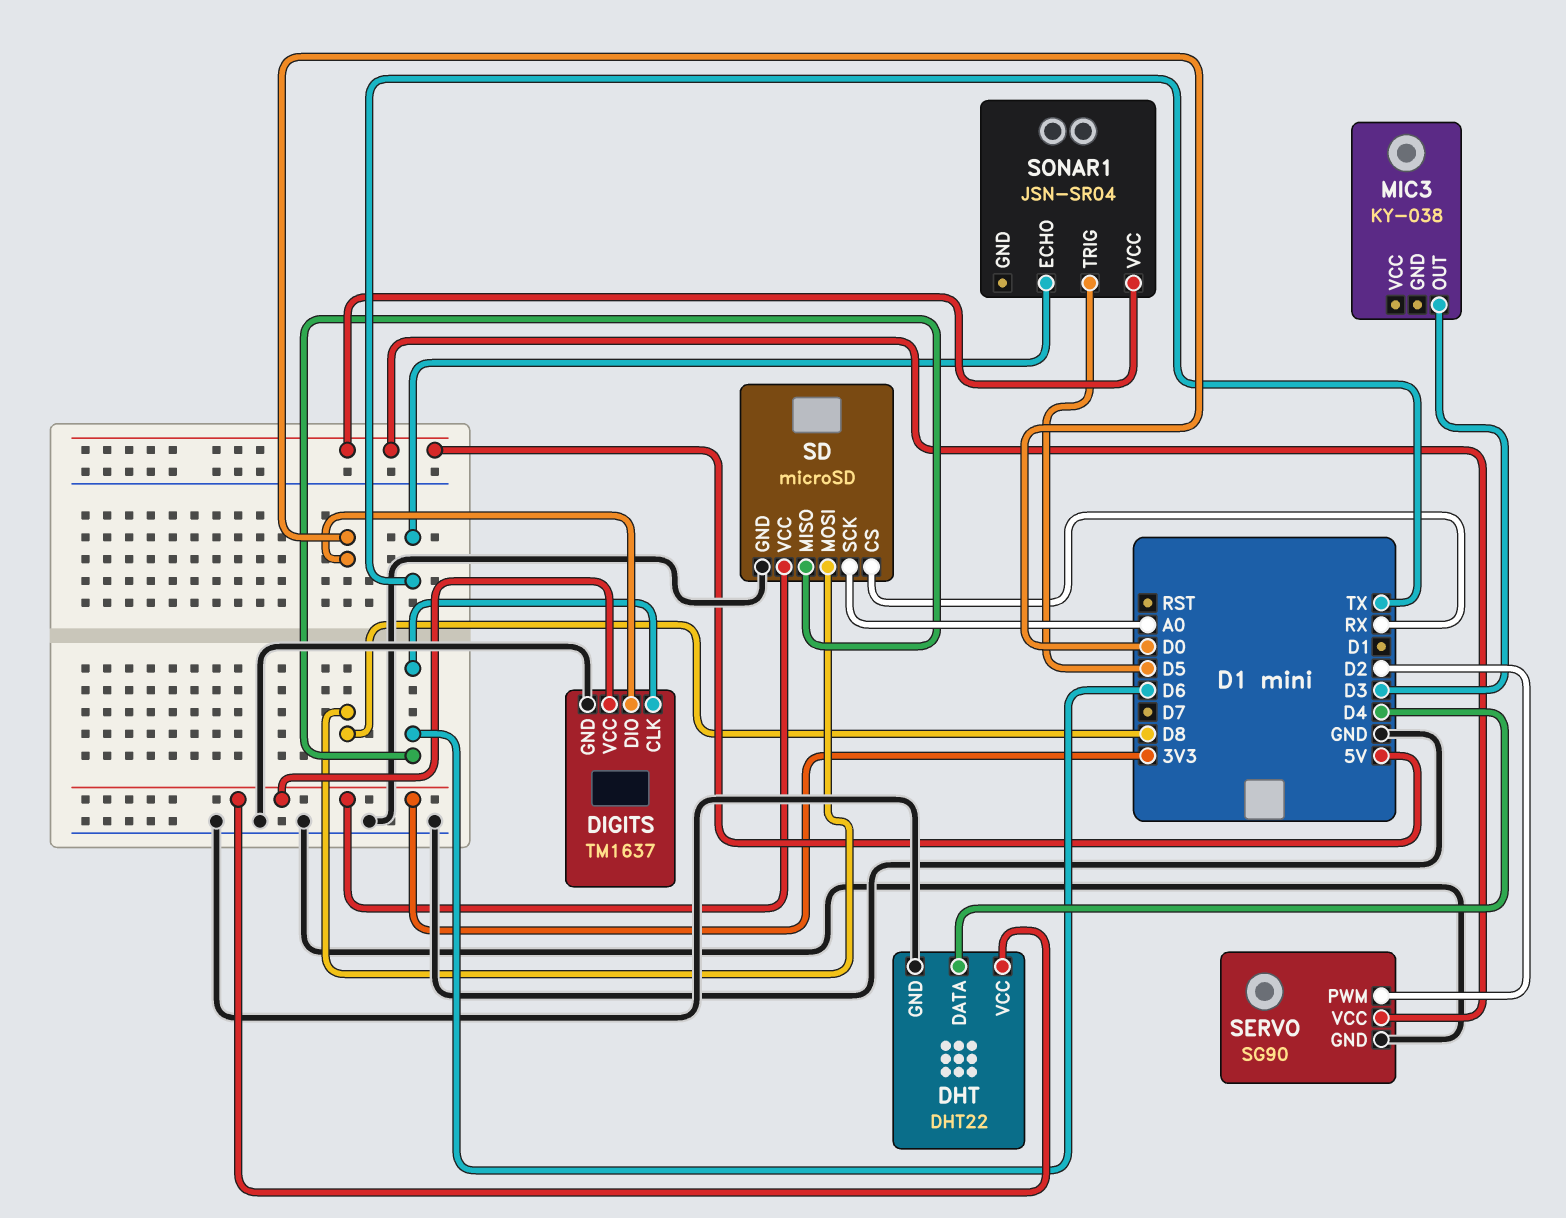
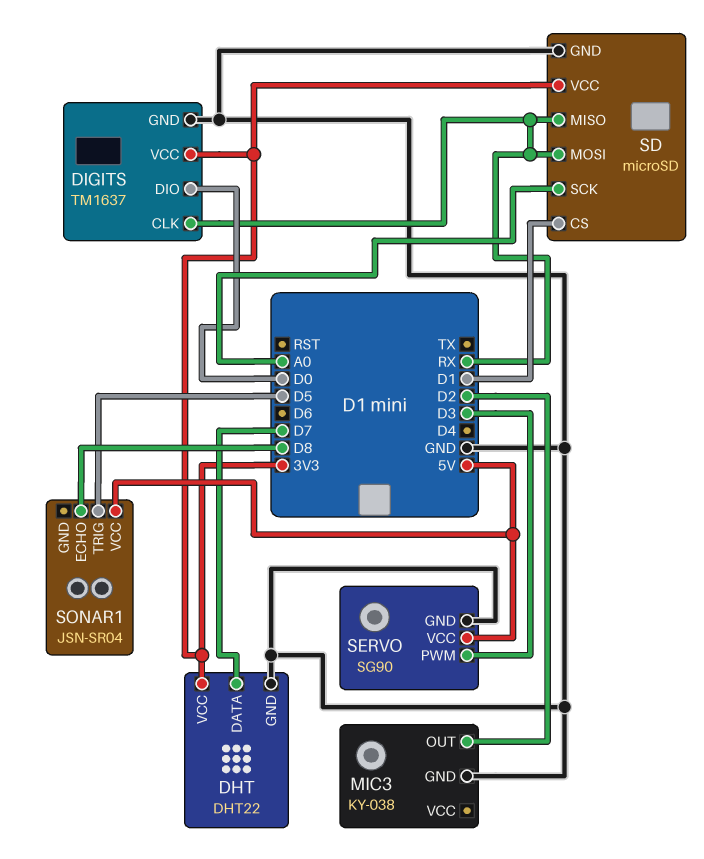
DHT pin DATA: D4 -> D7
DIGITS pin CLK: D6 -> RX
MIC3 pin GND: none -> GND
MIC3 pin OUT: D3 -> D2
SD pin CS: RX -> D1
SD pin MISO: D6 -> RX
SD pin MOSI: D8 -> RX
SERVO pin PWM: D2 -> D3
SONAR1 pin ECHO: TX -> D8

